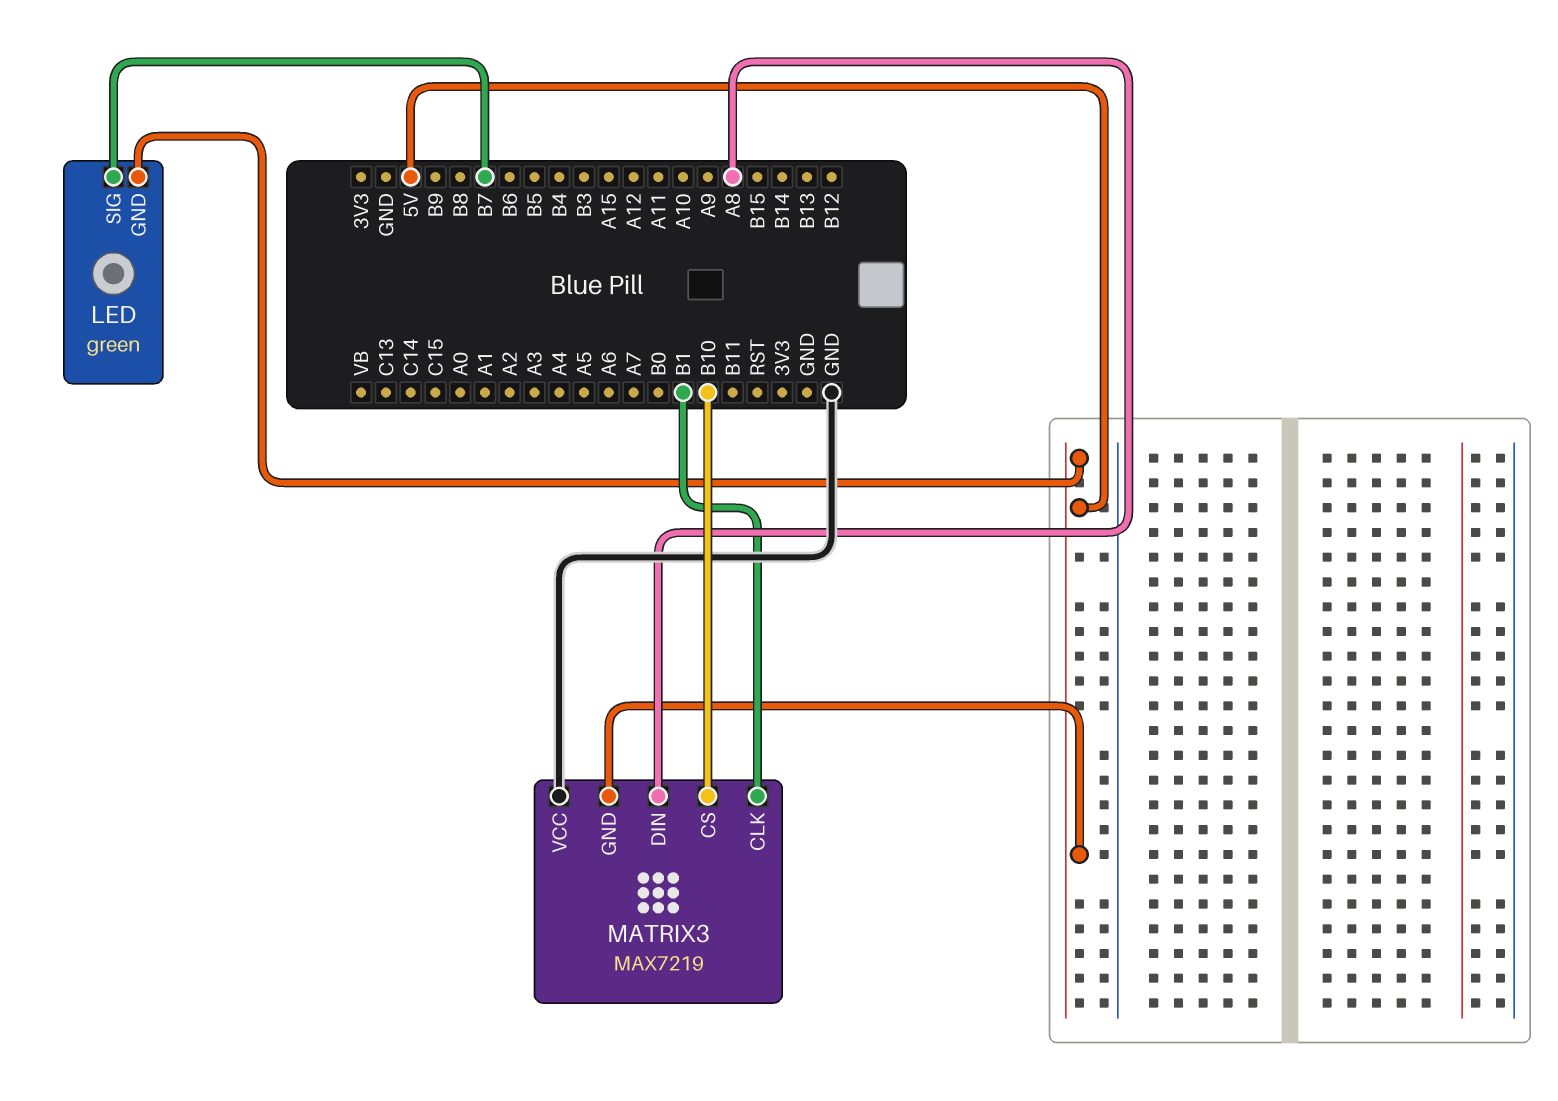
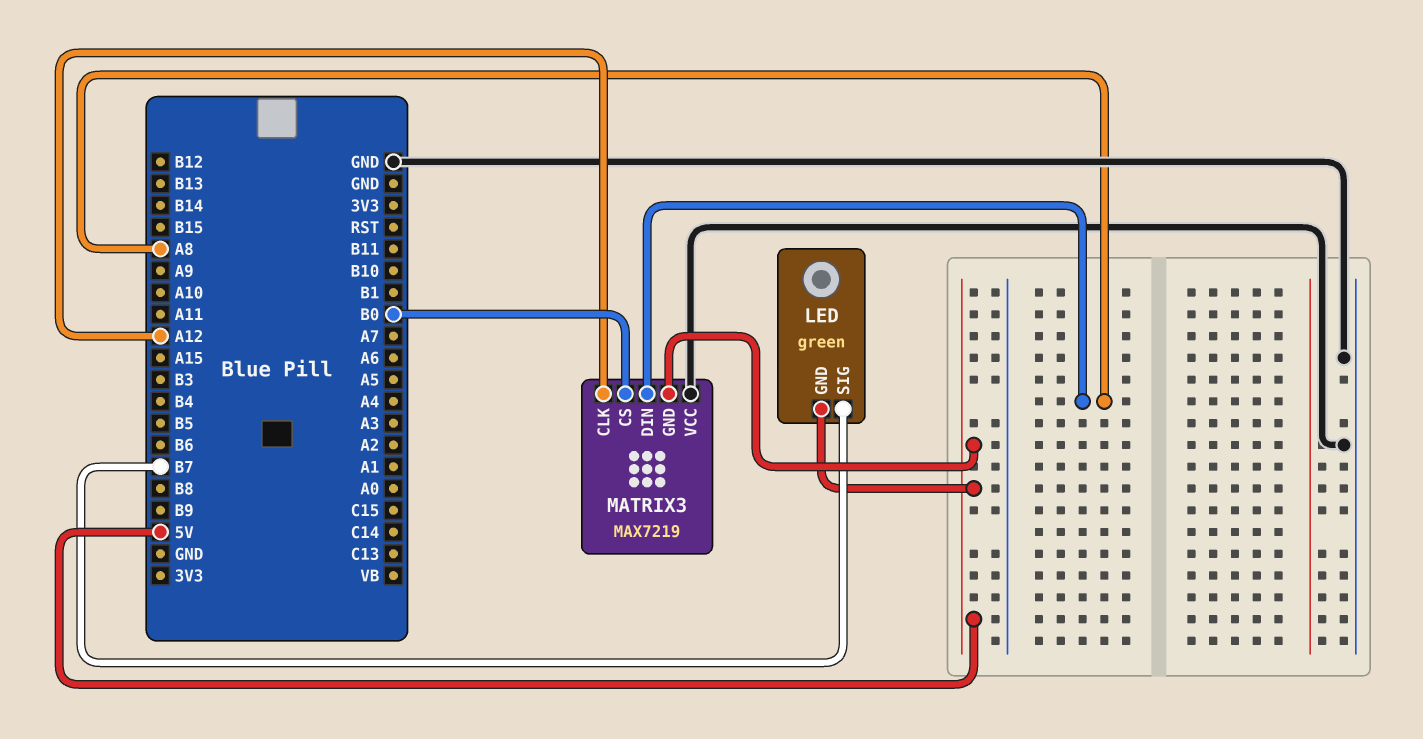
MATRIX3 pin CLK: B1 -> A12
MATRIX3 pin CS: B10 -> B0

